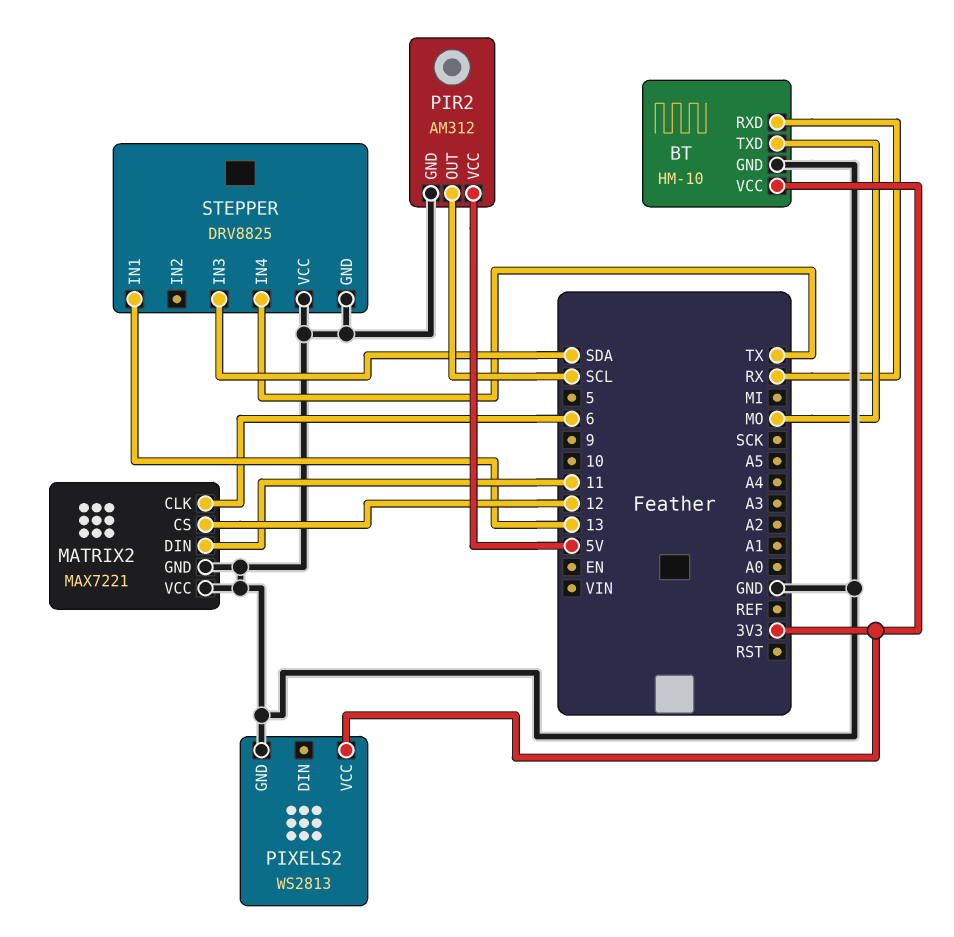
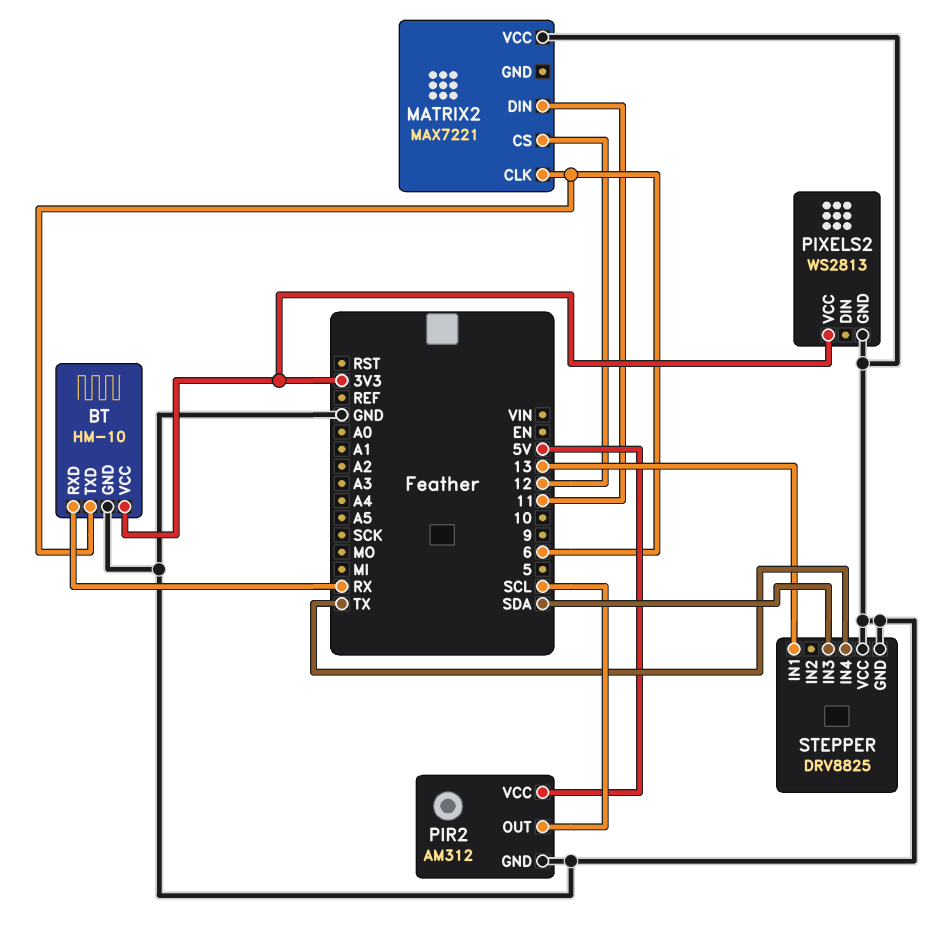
BT pin TXD: MO -> 6
MATRIX2 pin GND: GND -> none

